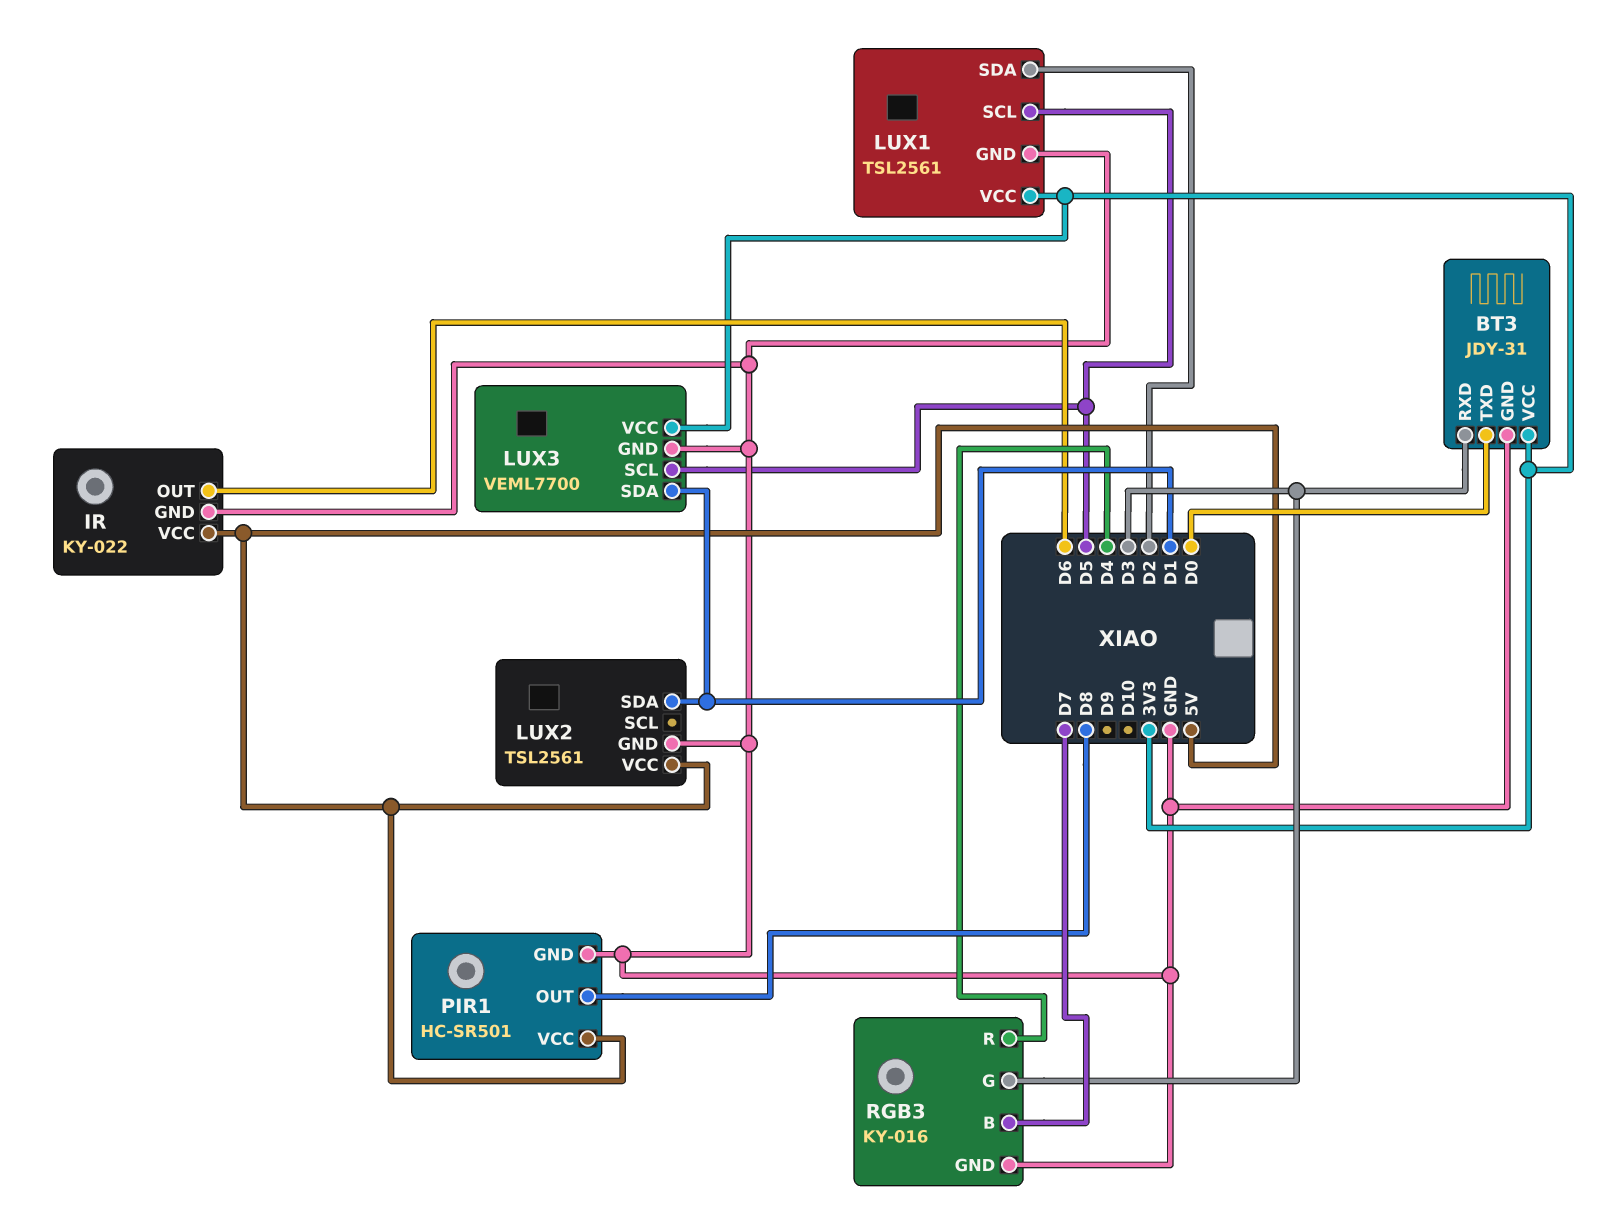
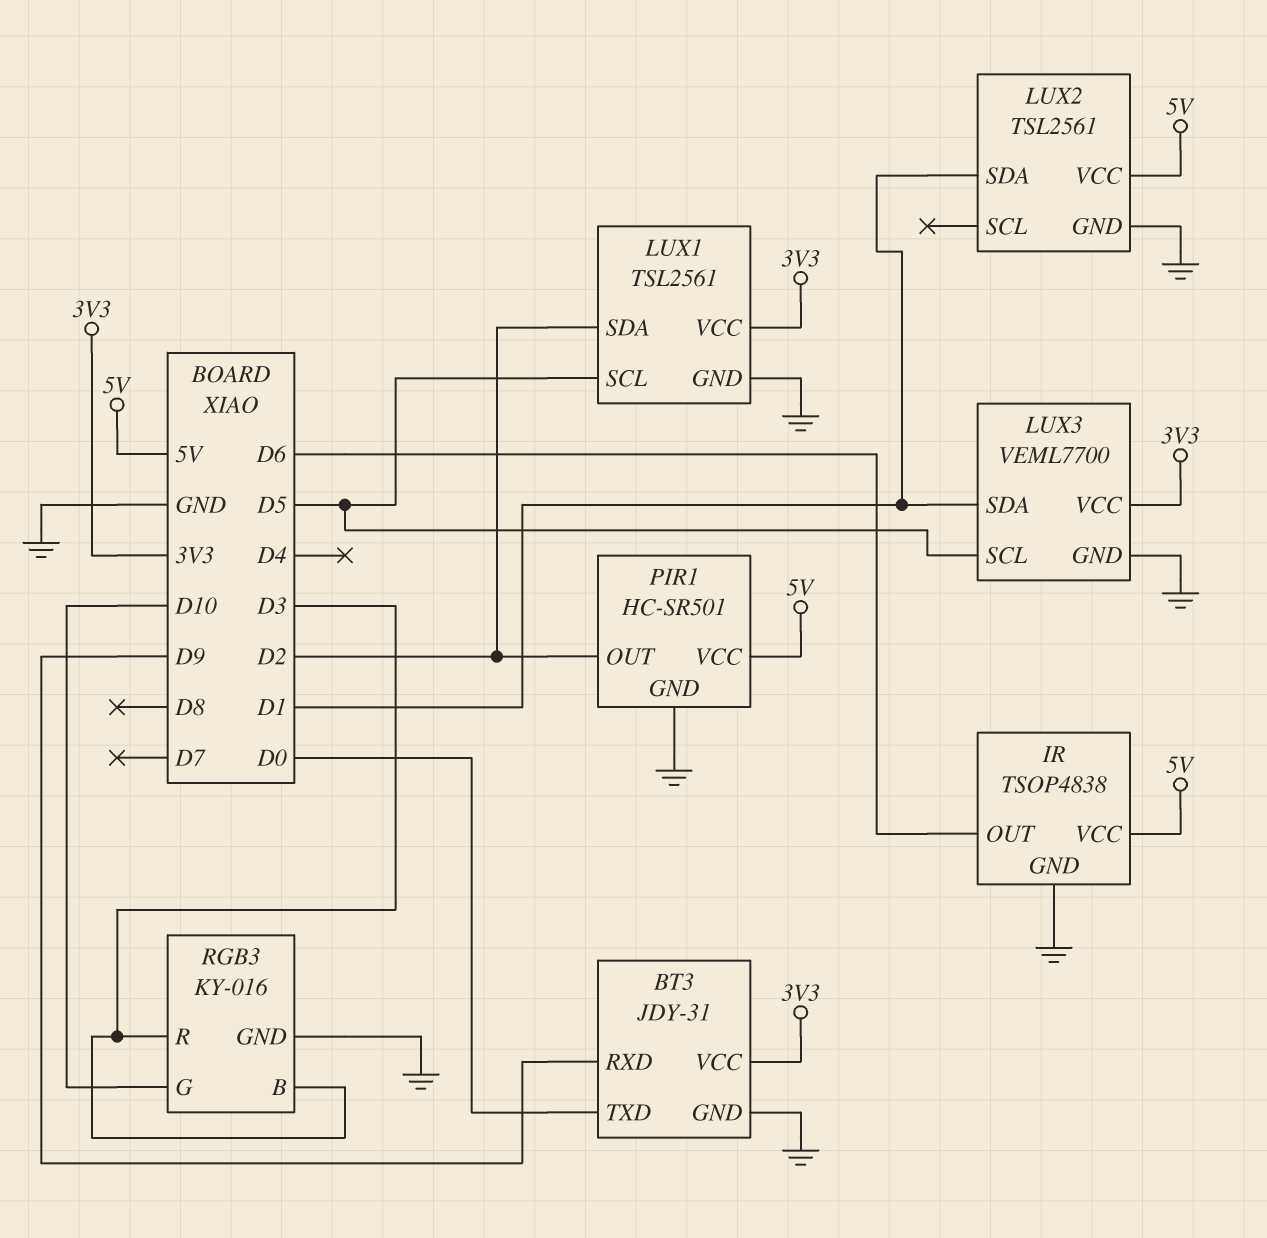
BT3 pin RXD: D3 -> D9
IR: KY-022 -> TSOP4838
PIR1 pin OUT: D8 -> D2
RGB3 pin B: D7 -> D3
RGB3 pin G: D3 -> D10
RGB3 pin R: D4 -> D3

